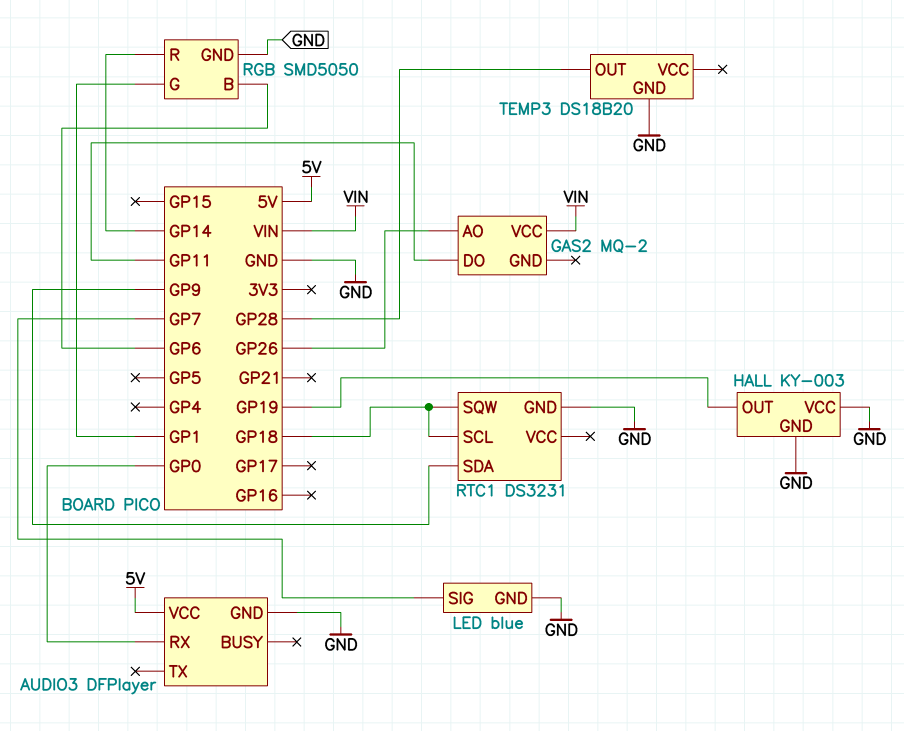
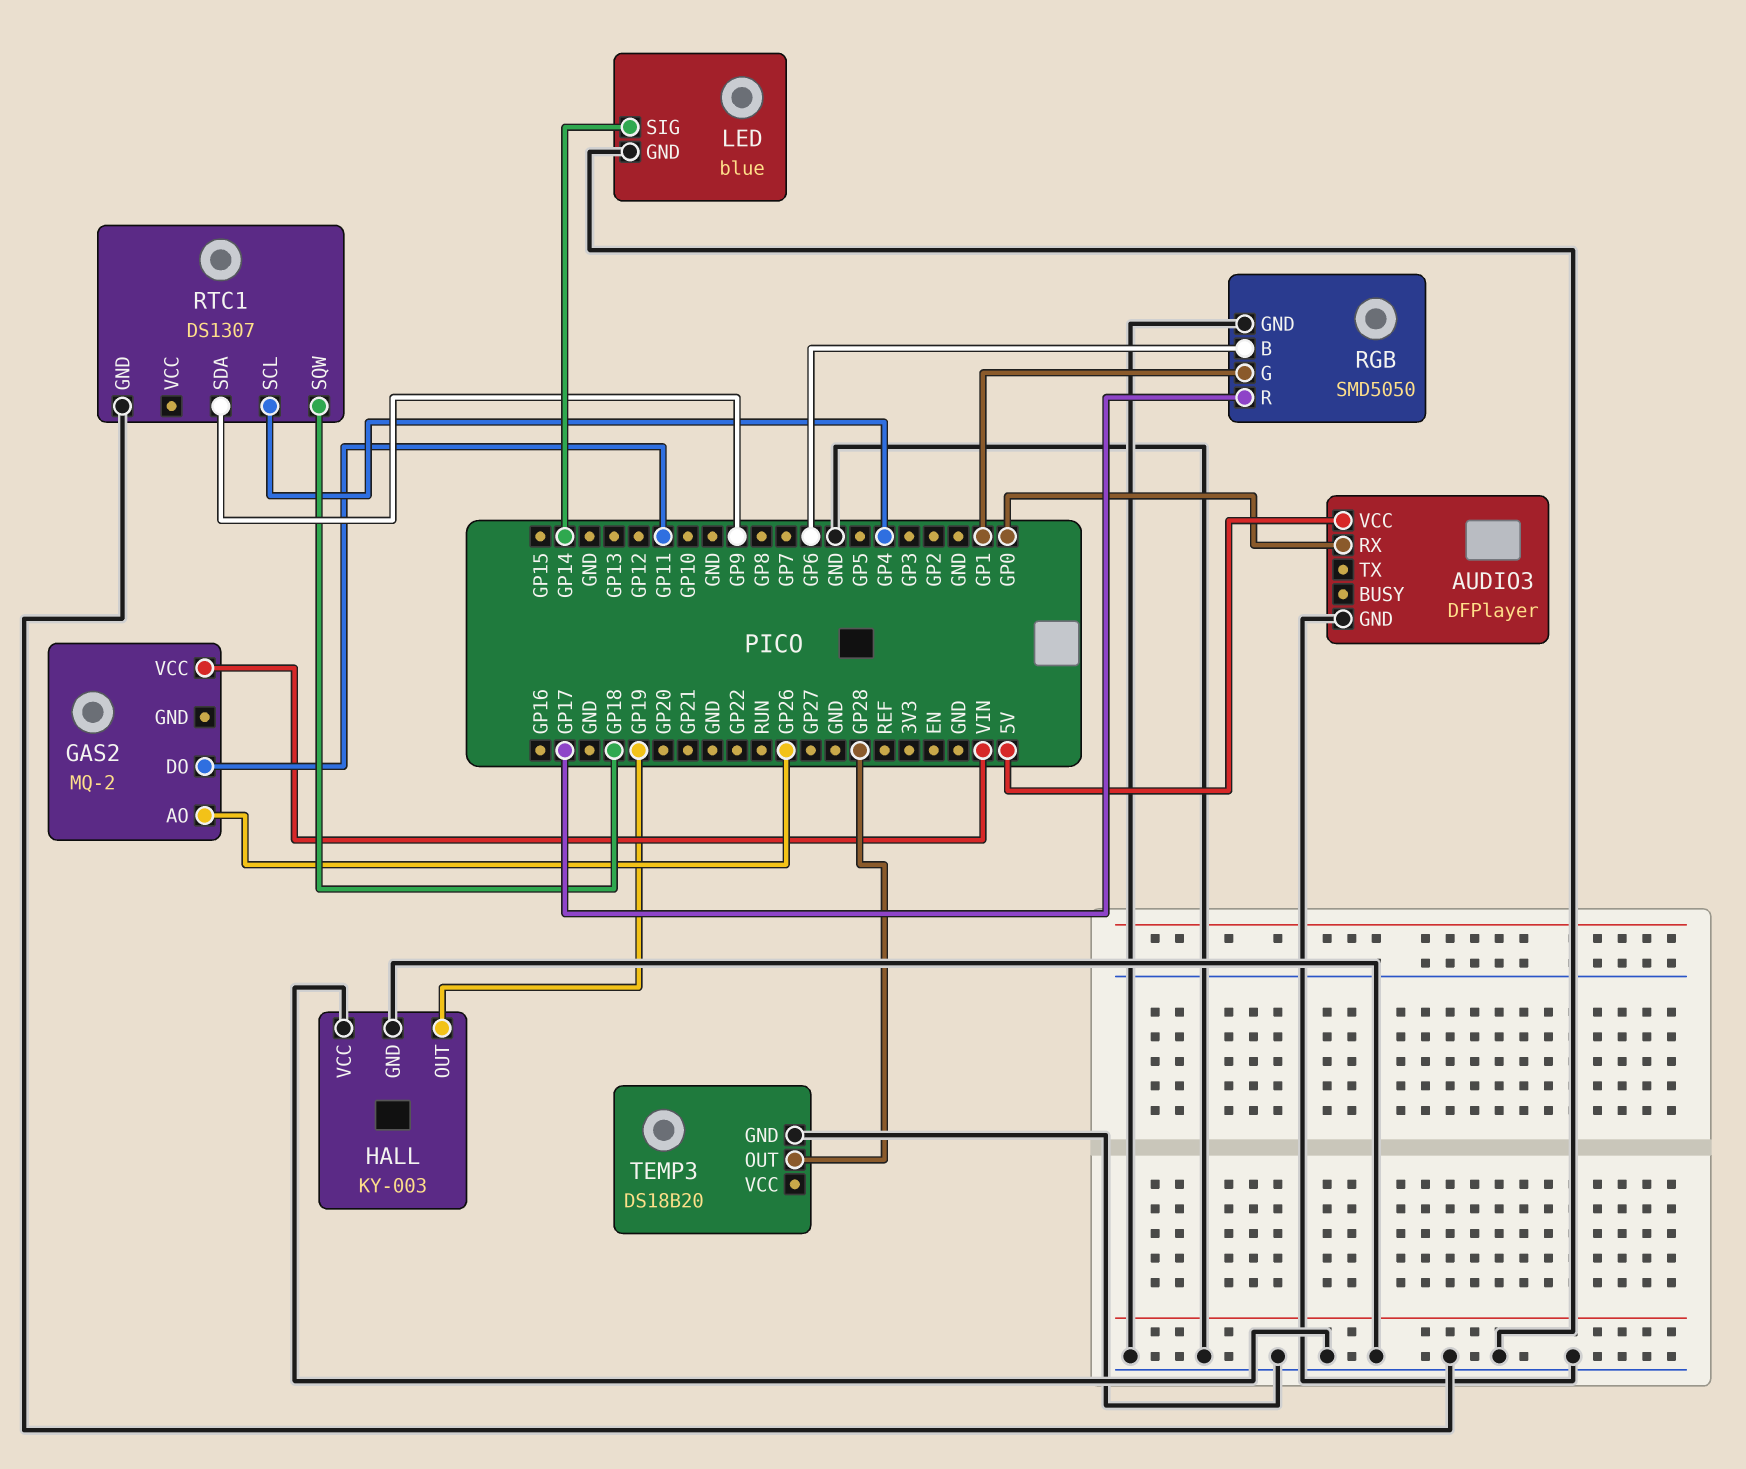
LED pin SIG: GP7 -> GP14
RGB pin R: GP14 -> GP17
RTC1: DS3231 -> DS1307
RTC1 pin SCL: GP18 -> GP4

